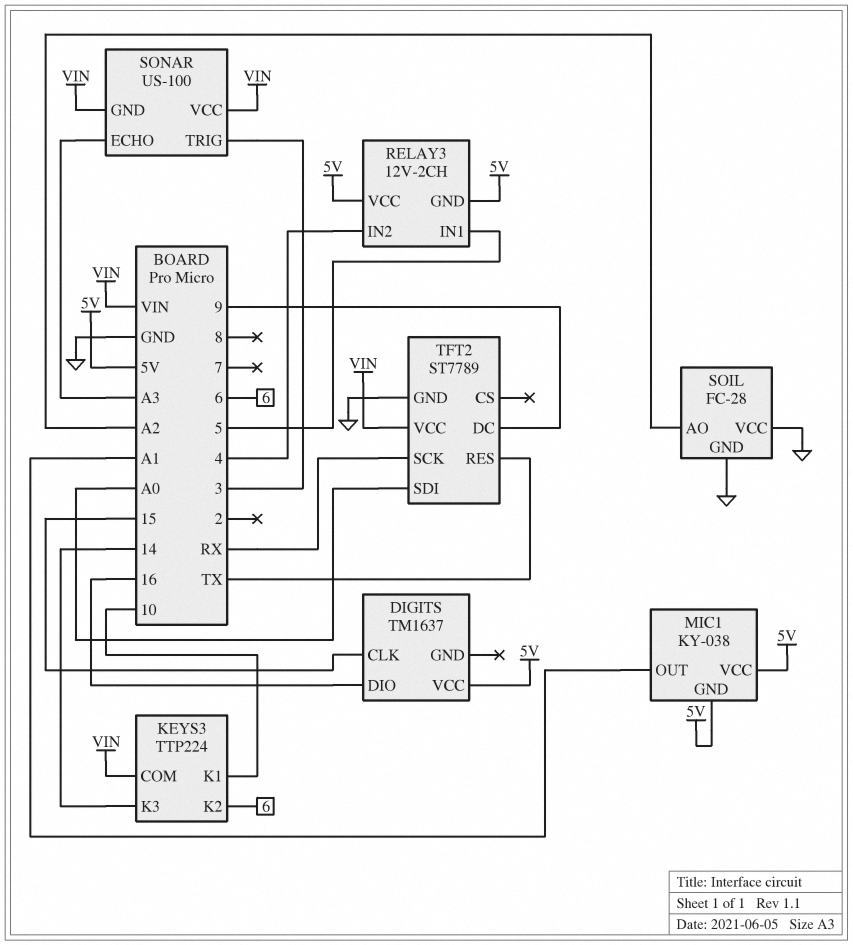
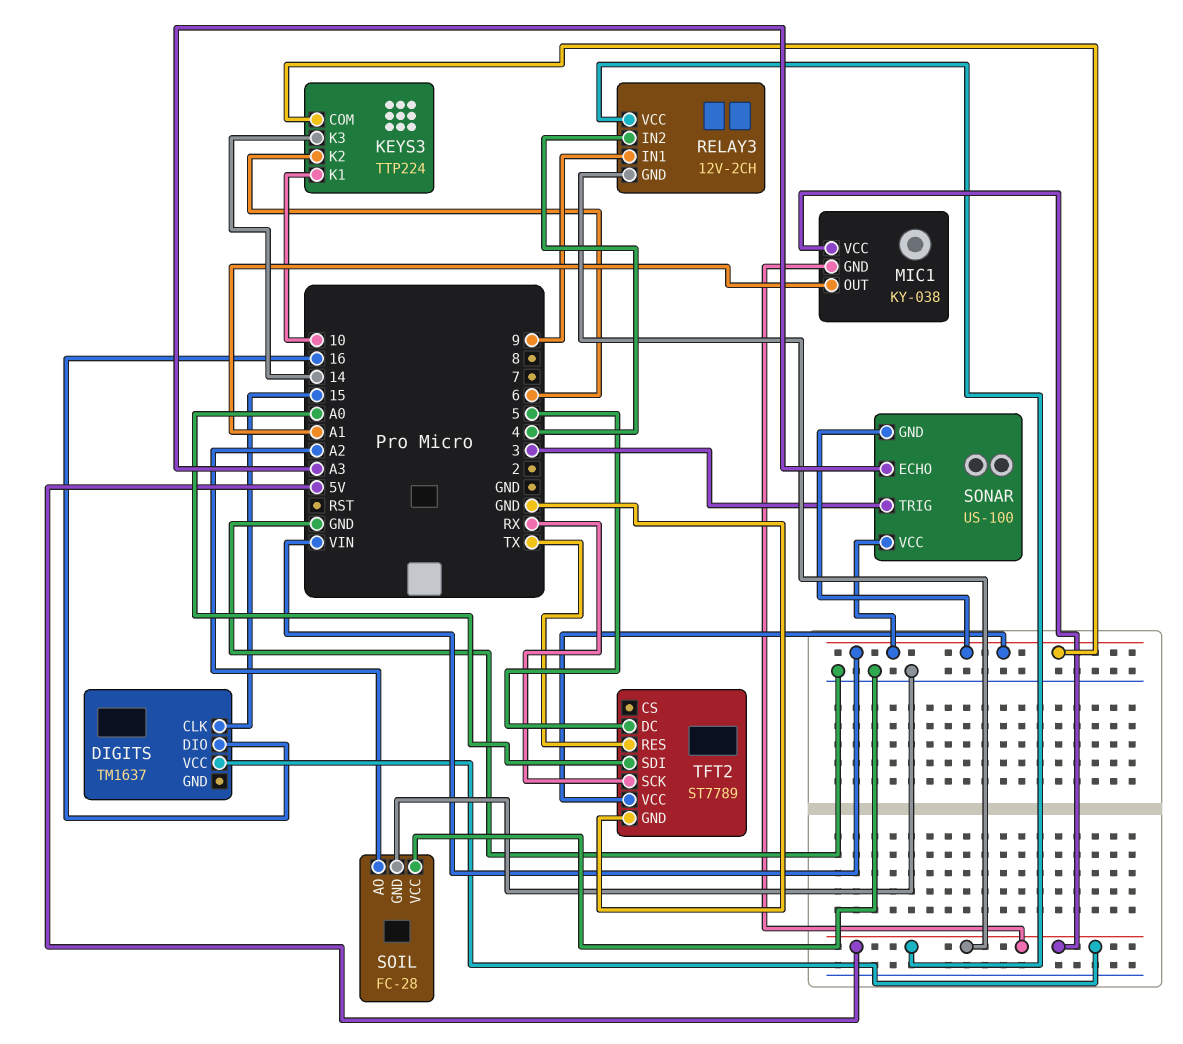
RELAY3 pin IN1: 5 -> 9
TFT2 pin DC: 9 -> 5

